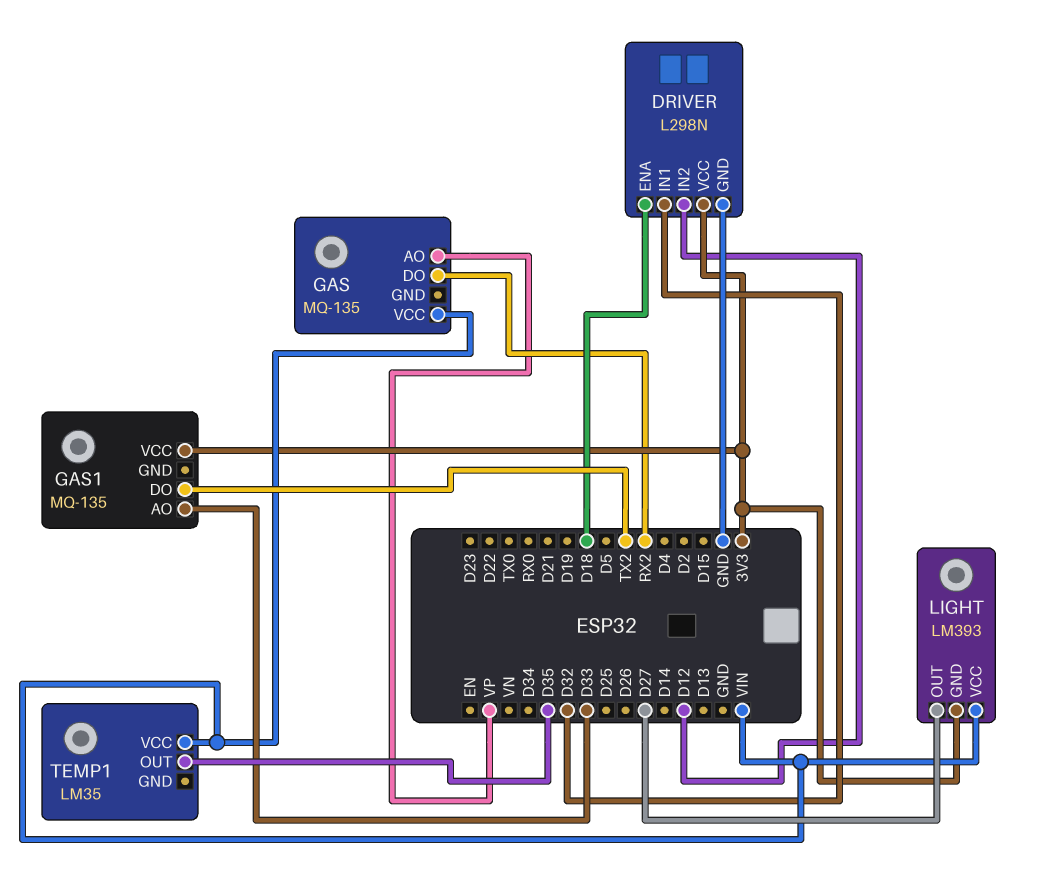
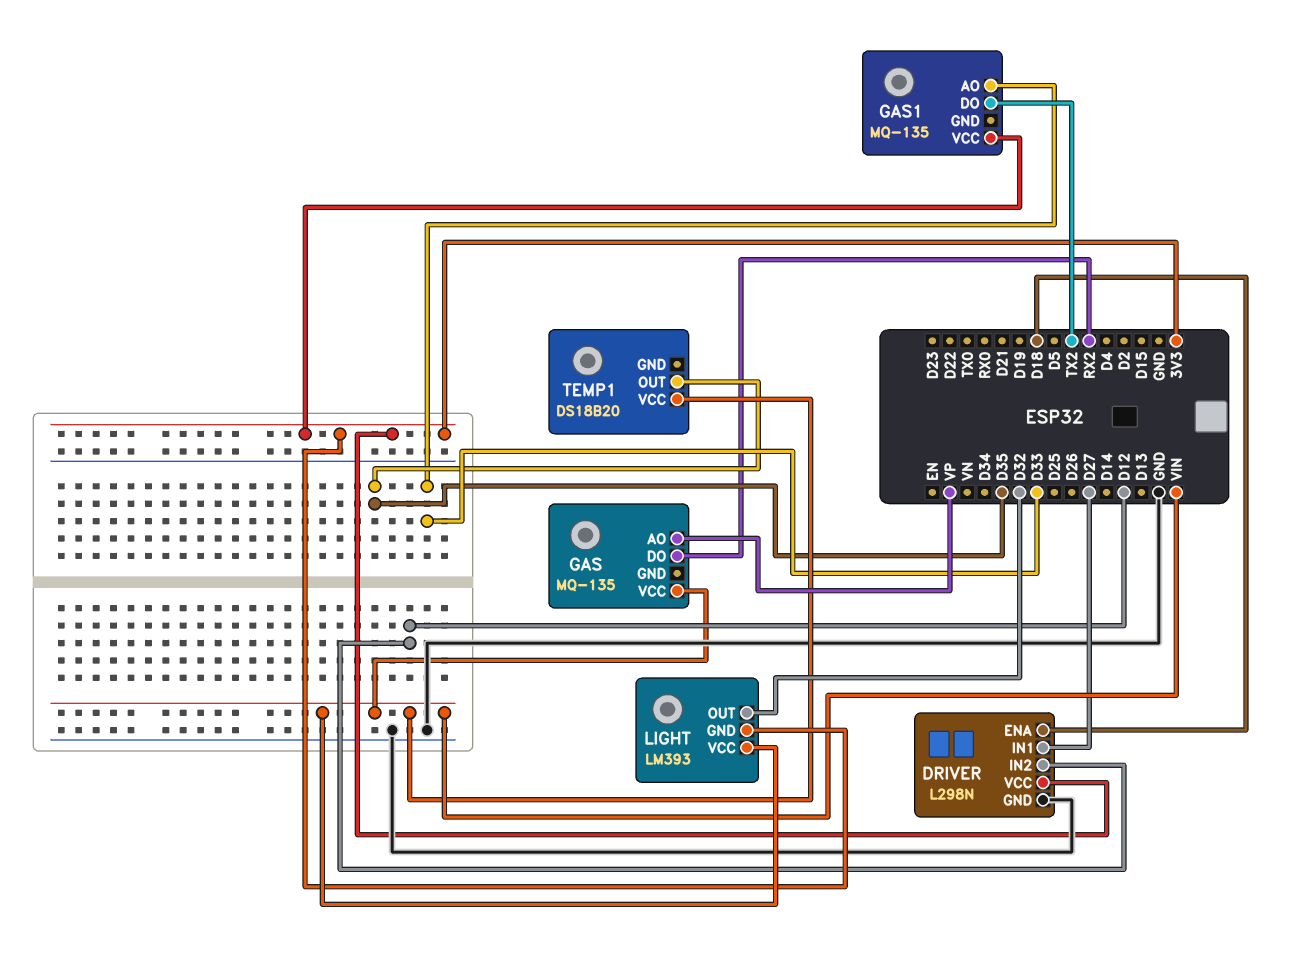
DRIVER pin IN1: D32 -> D27
LIGHT pin OUT: D27 -> D32
TEMP1: LM35 -> DS18B20

